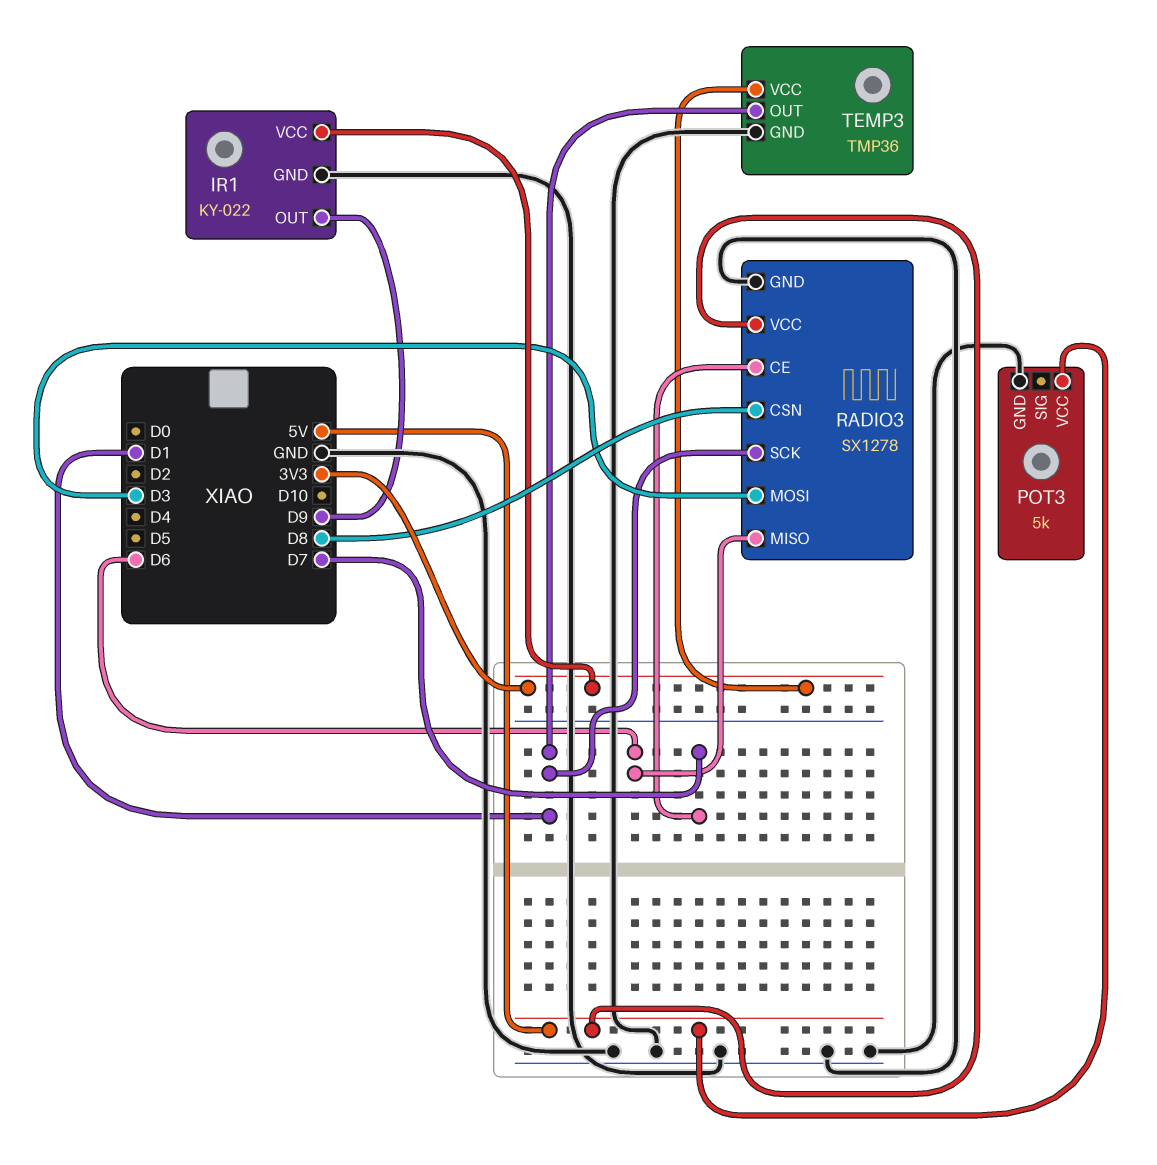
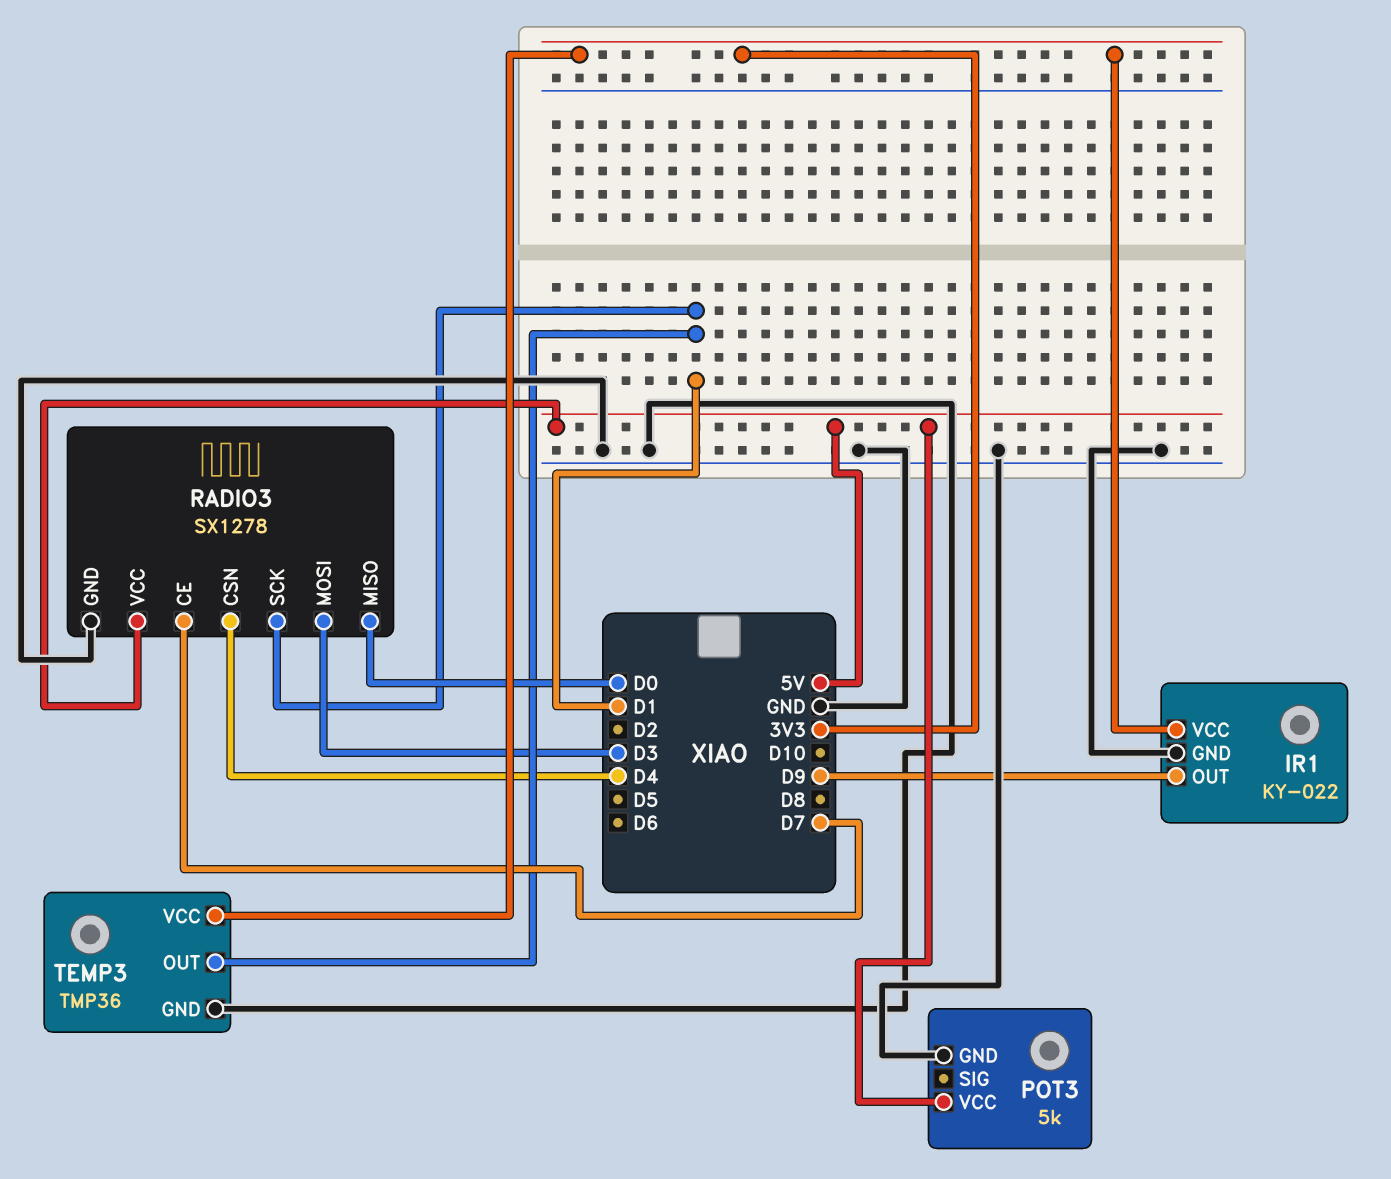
RADIO3 pin CSN: D8 -> D4
RADIO3 pin MISO: D6 -> D0

